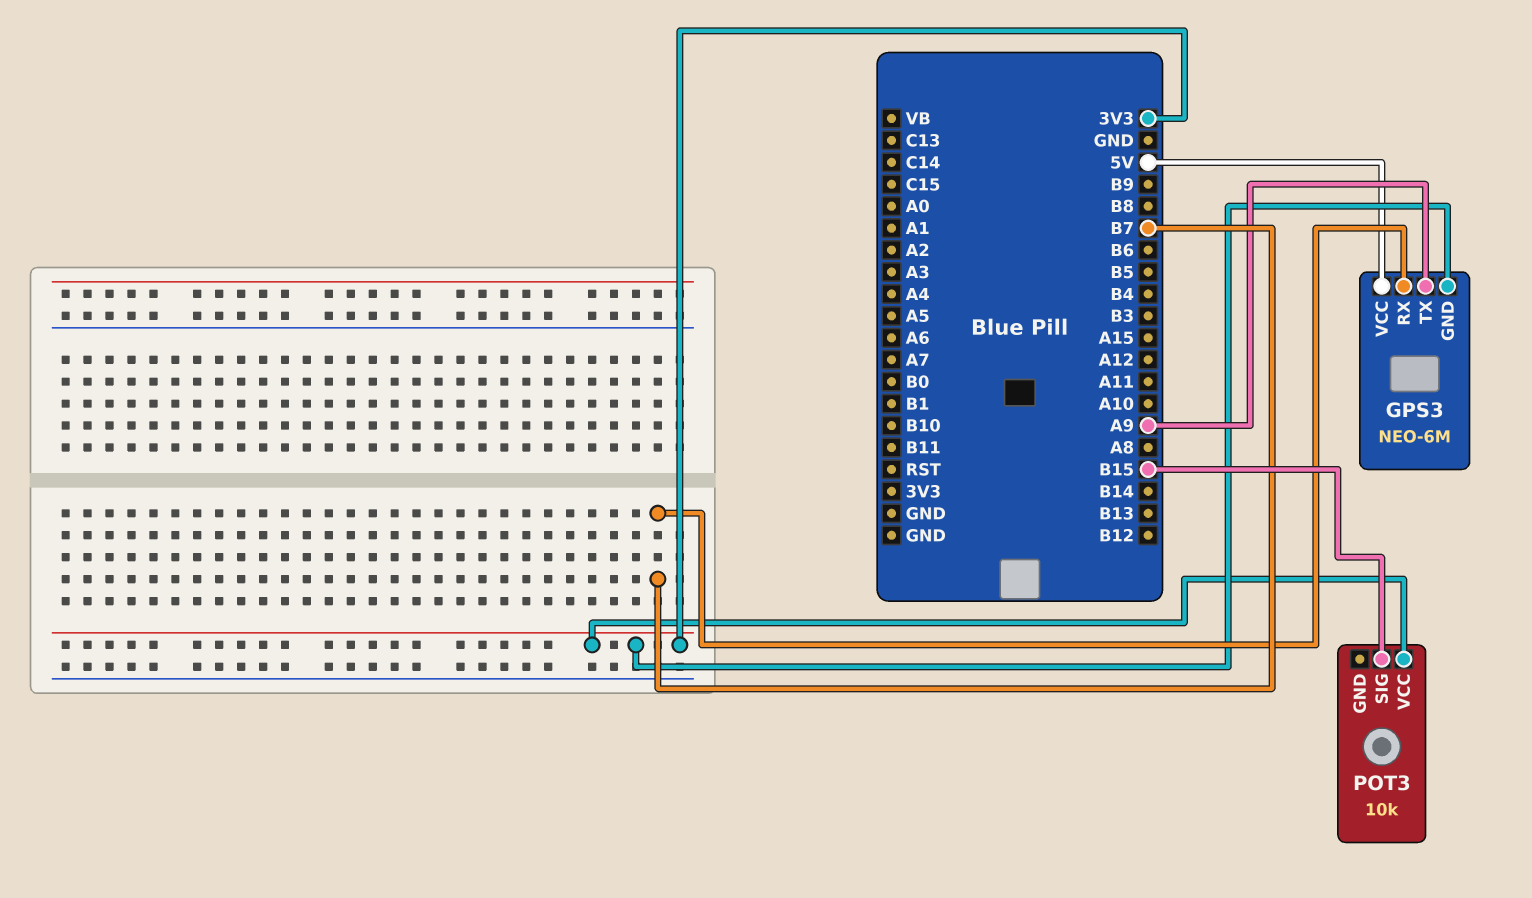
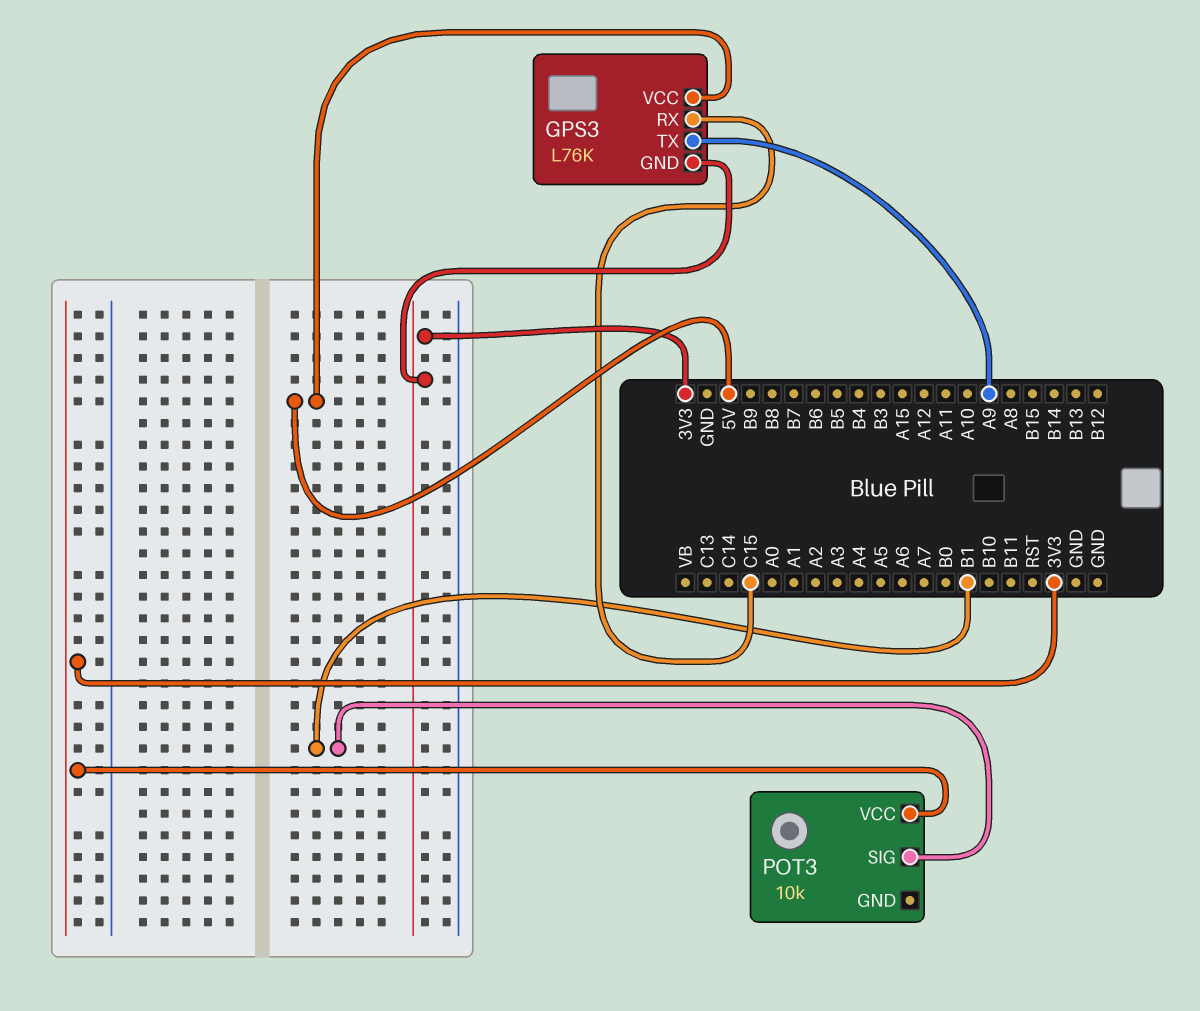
GPS3: NEO-6M -> L76K
GPS3 pin RX: B7 -> C15
POT3 pin SIG: B15 -> B1

